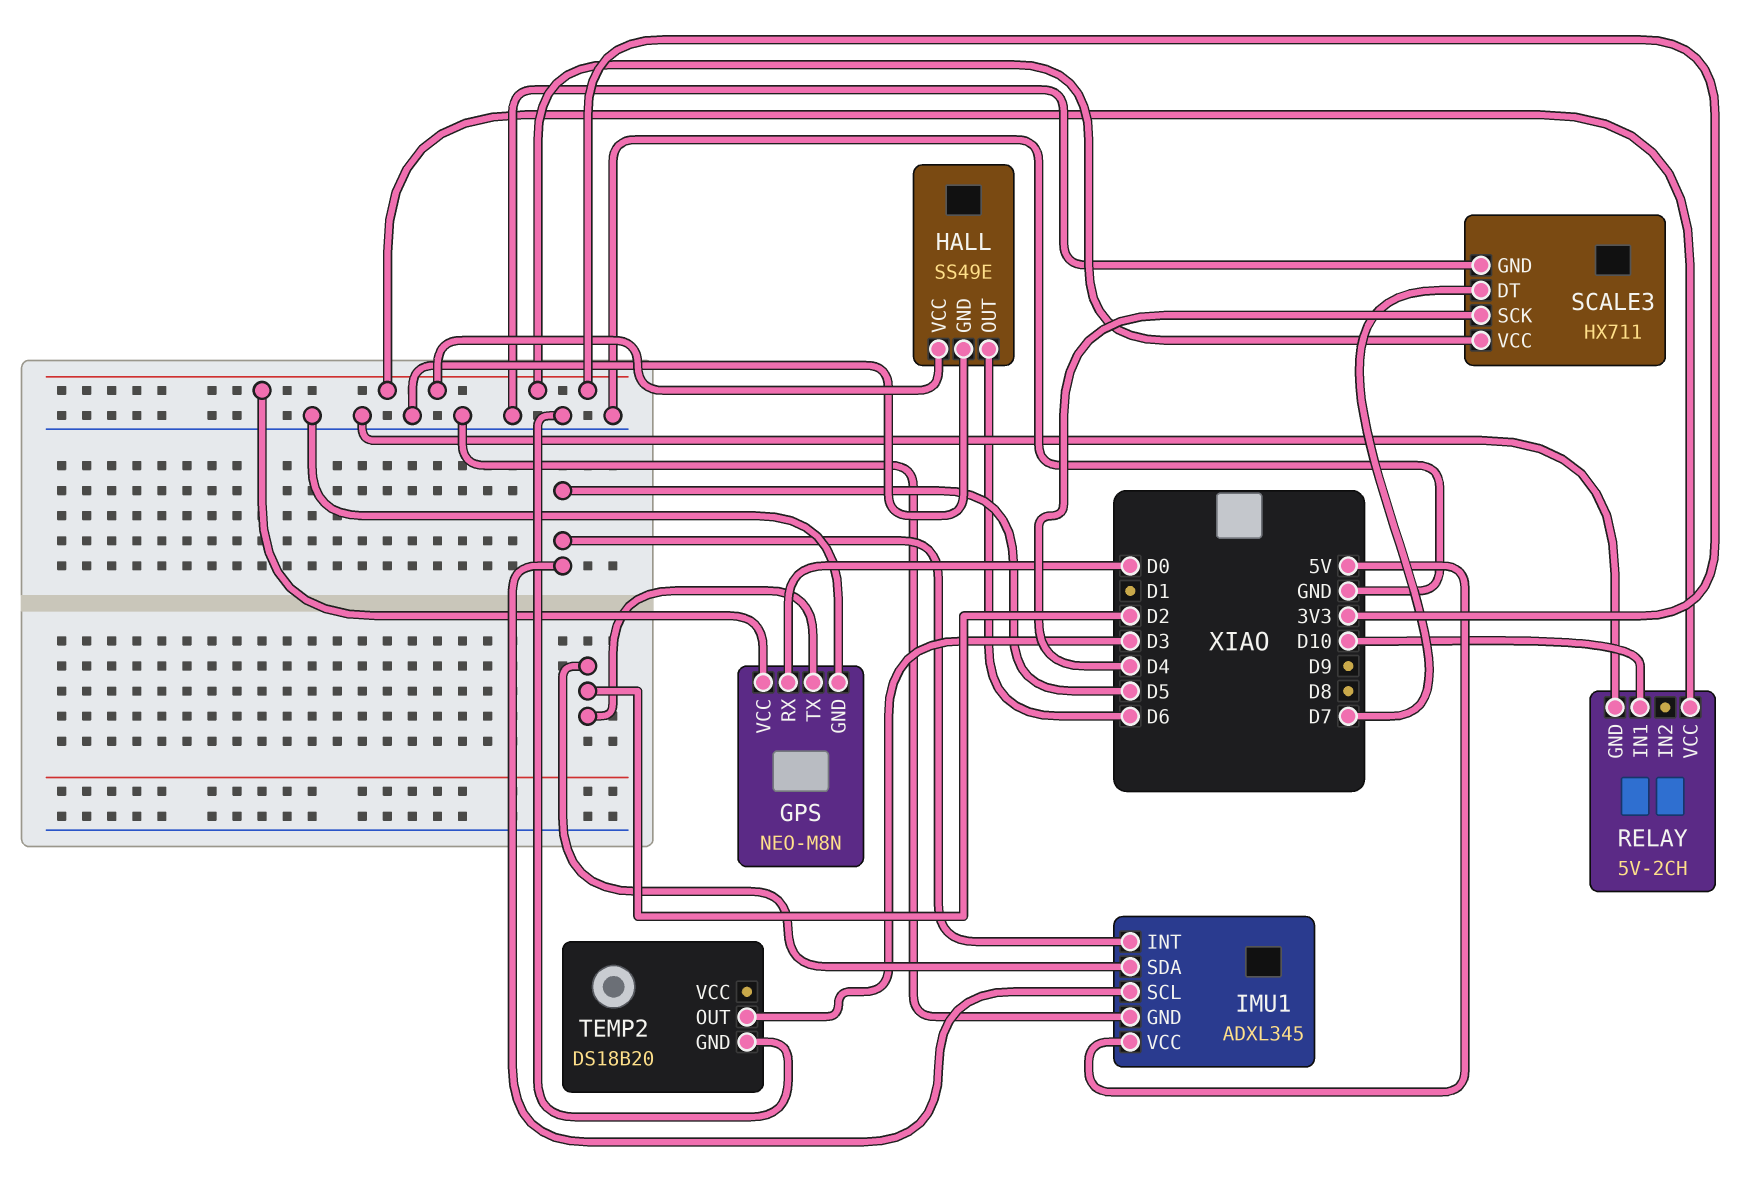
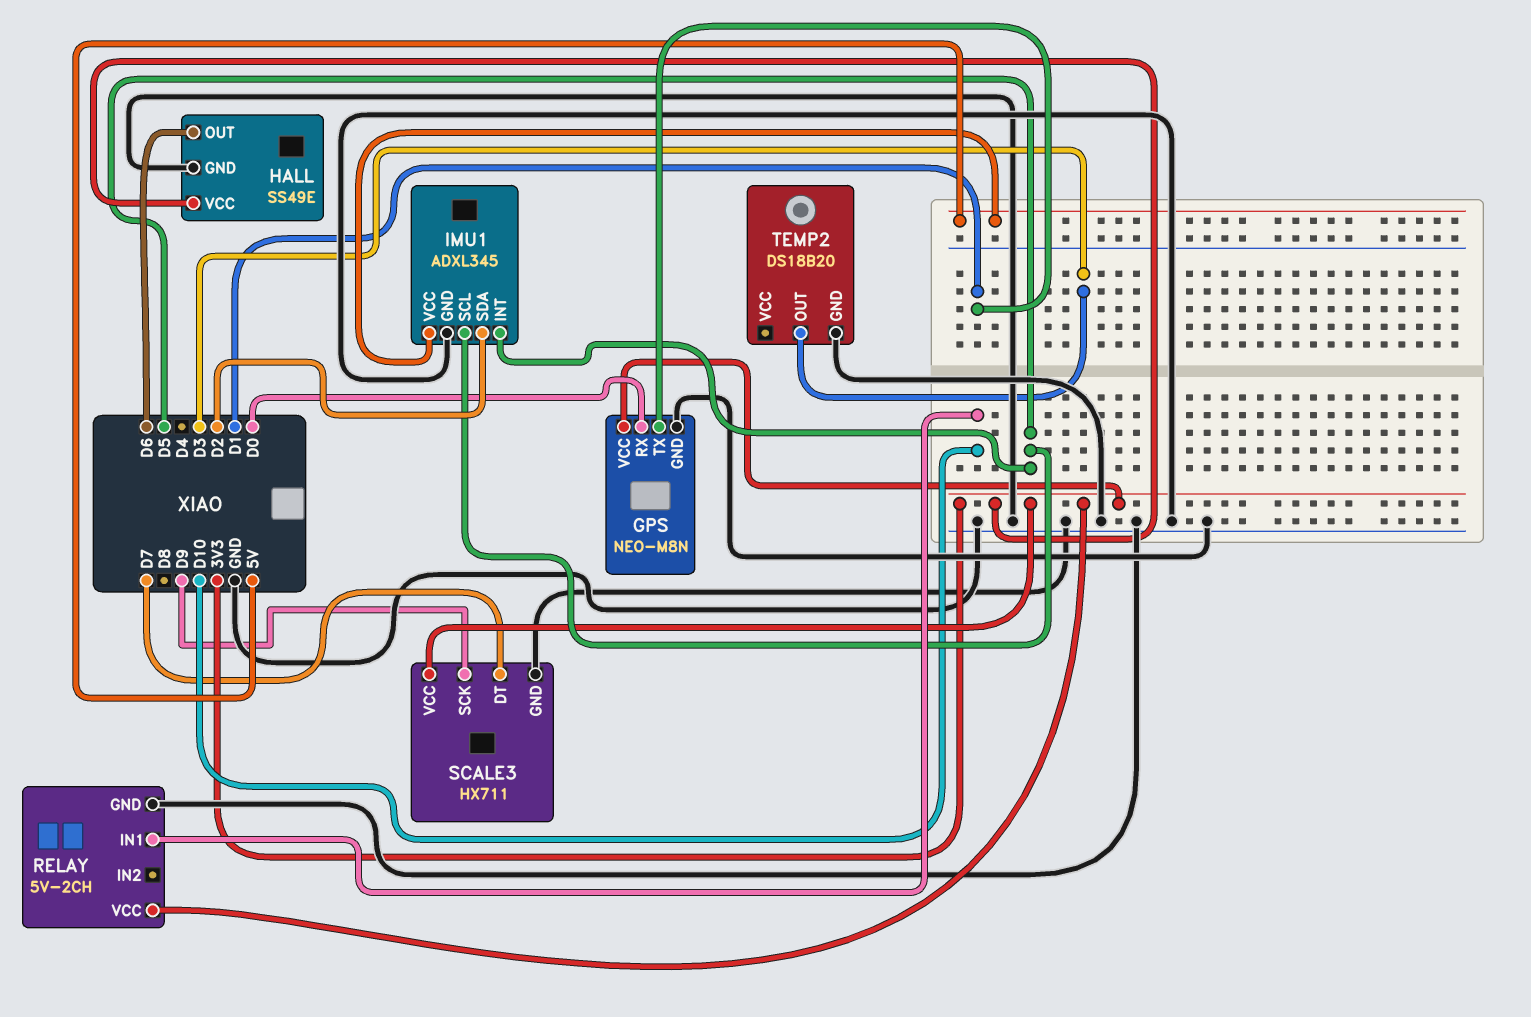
GPS pin TX: D2 -> D1
SCALE3 pin SCK: D4 -> D9

